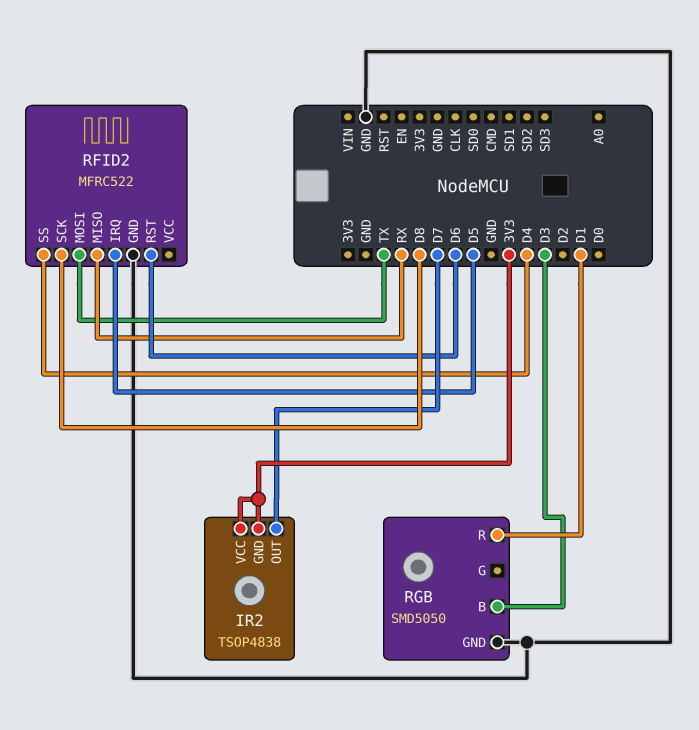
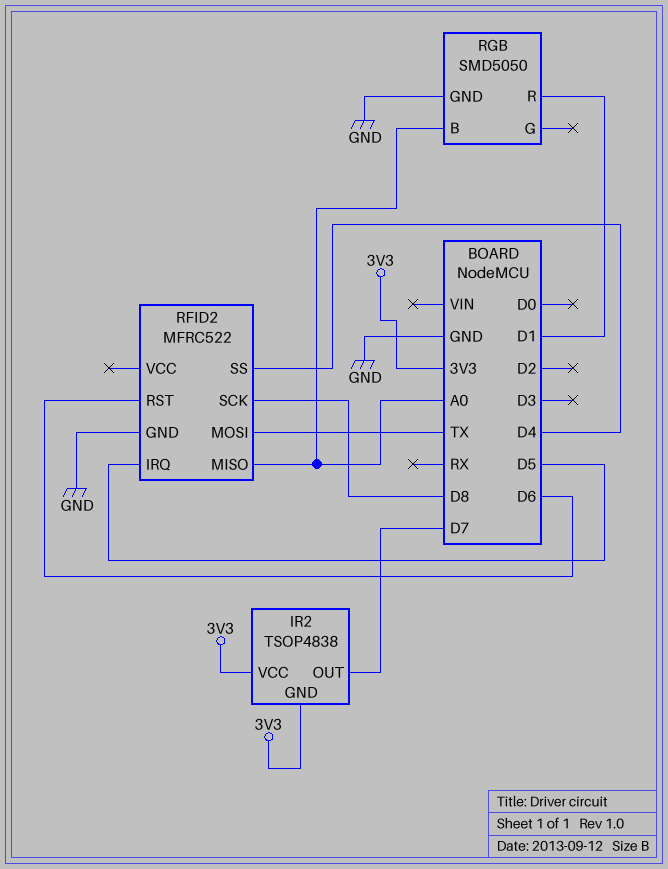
RFID2 pin MISO: RX -> A0
RGB pin B: D3 -> A0

